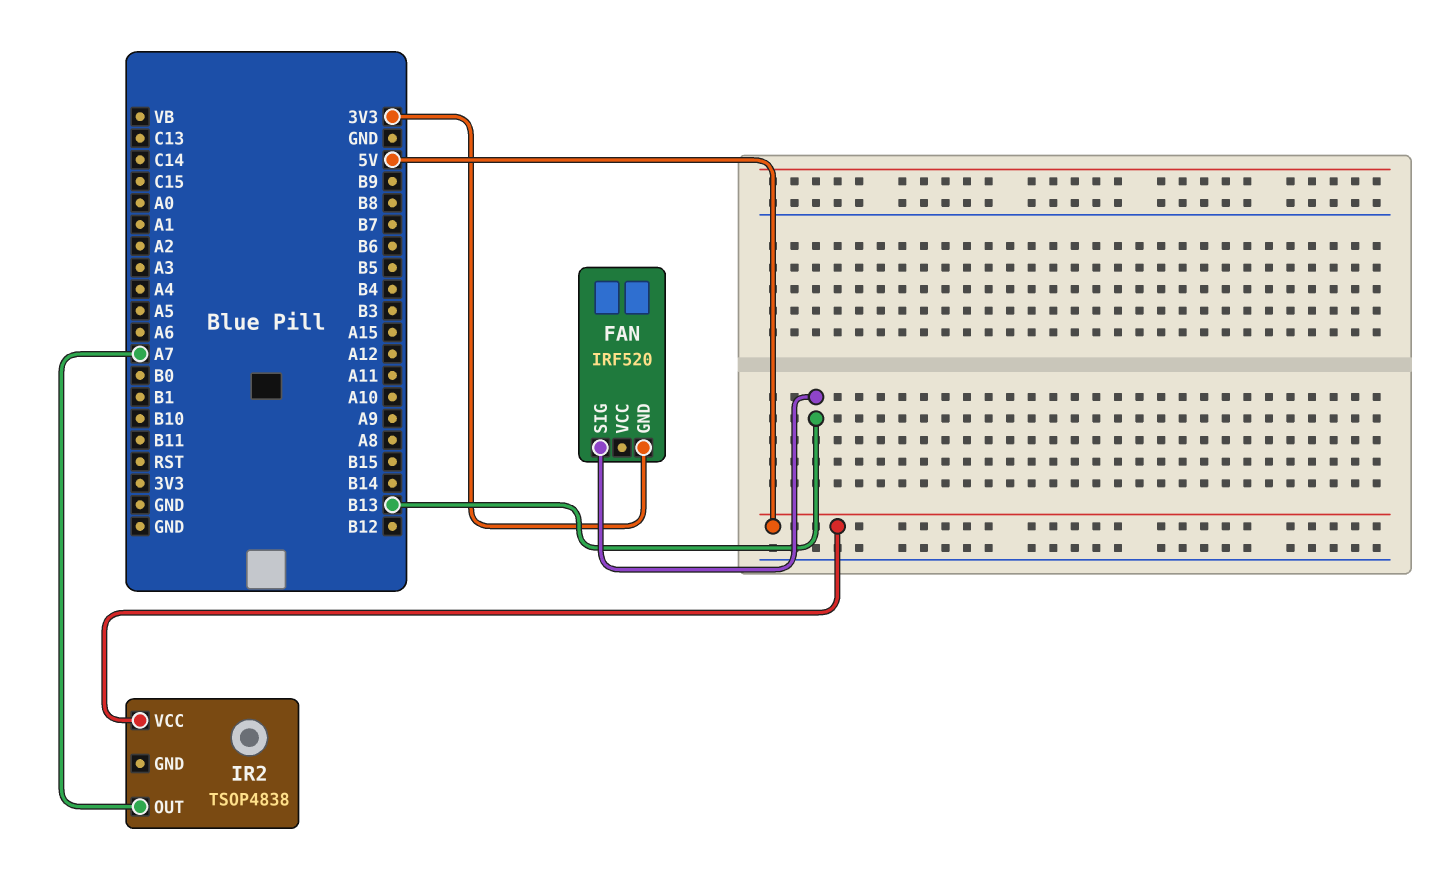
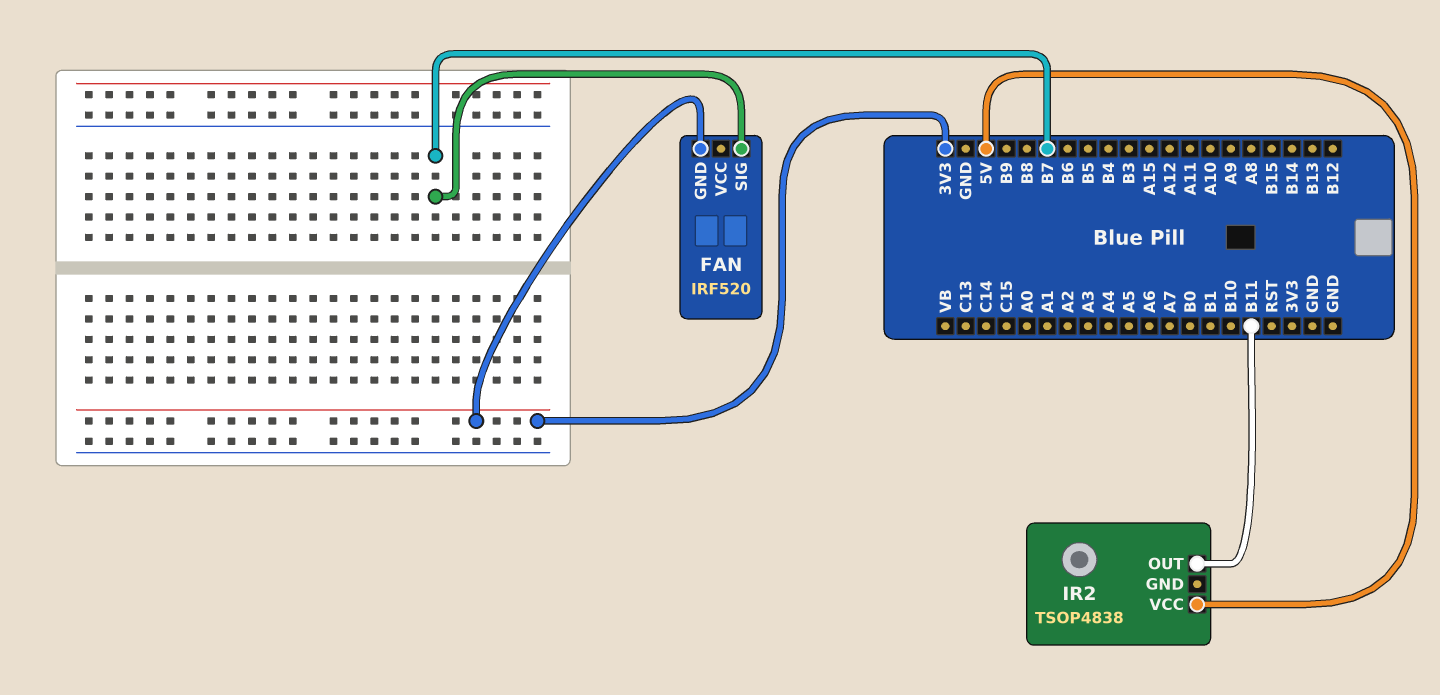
FAN pin SIG: B13 -> B7
IR2 pin OUT: A7 -> B11

